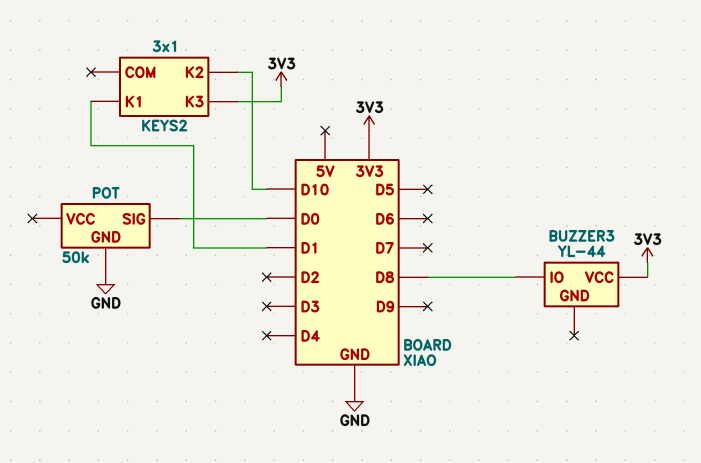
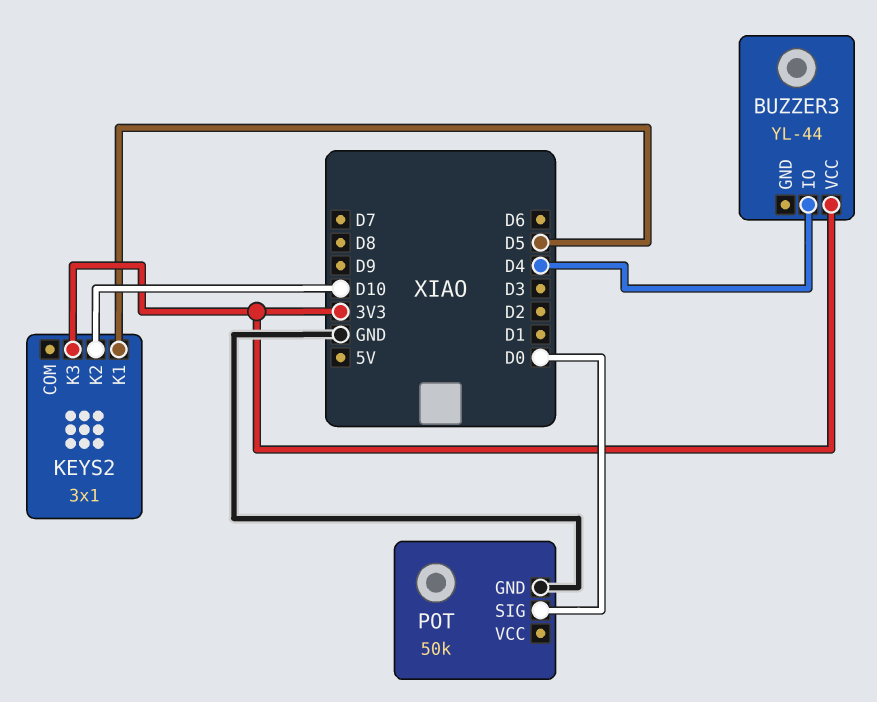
BUZZER3 pin IO: D8 -> D4
KEYS2 pin K1: D1 -> D5

